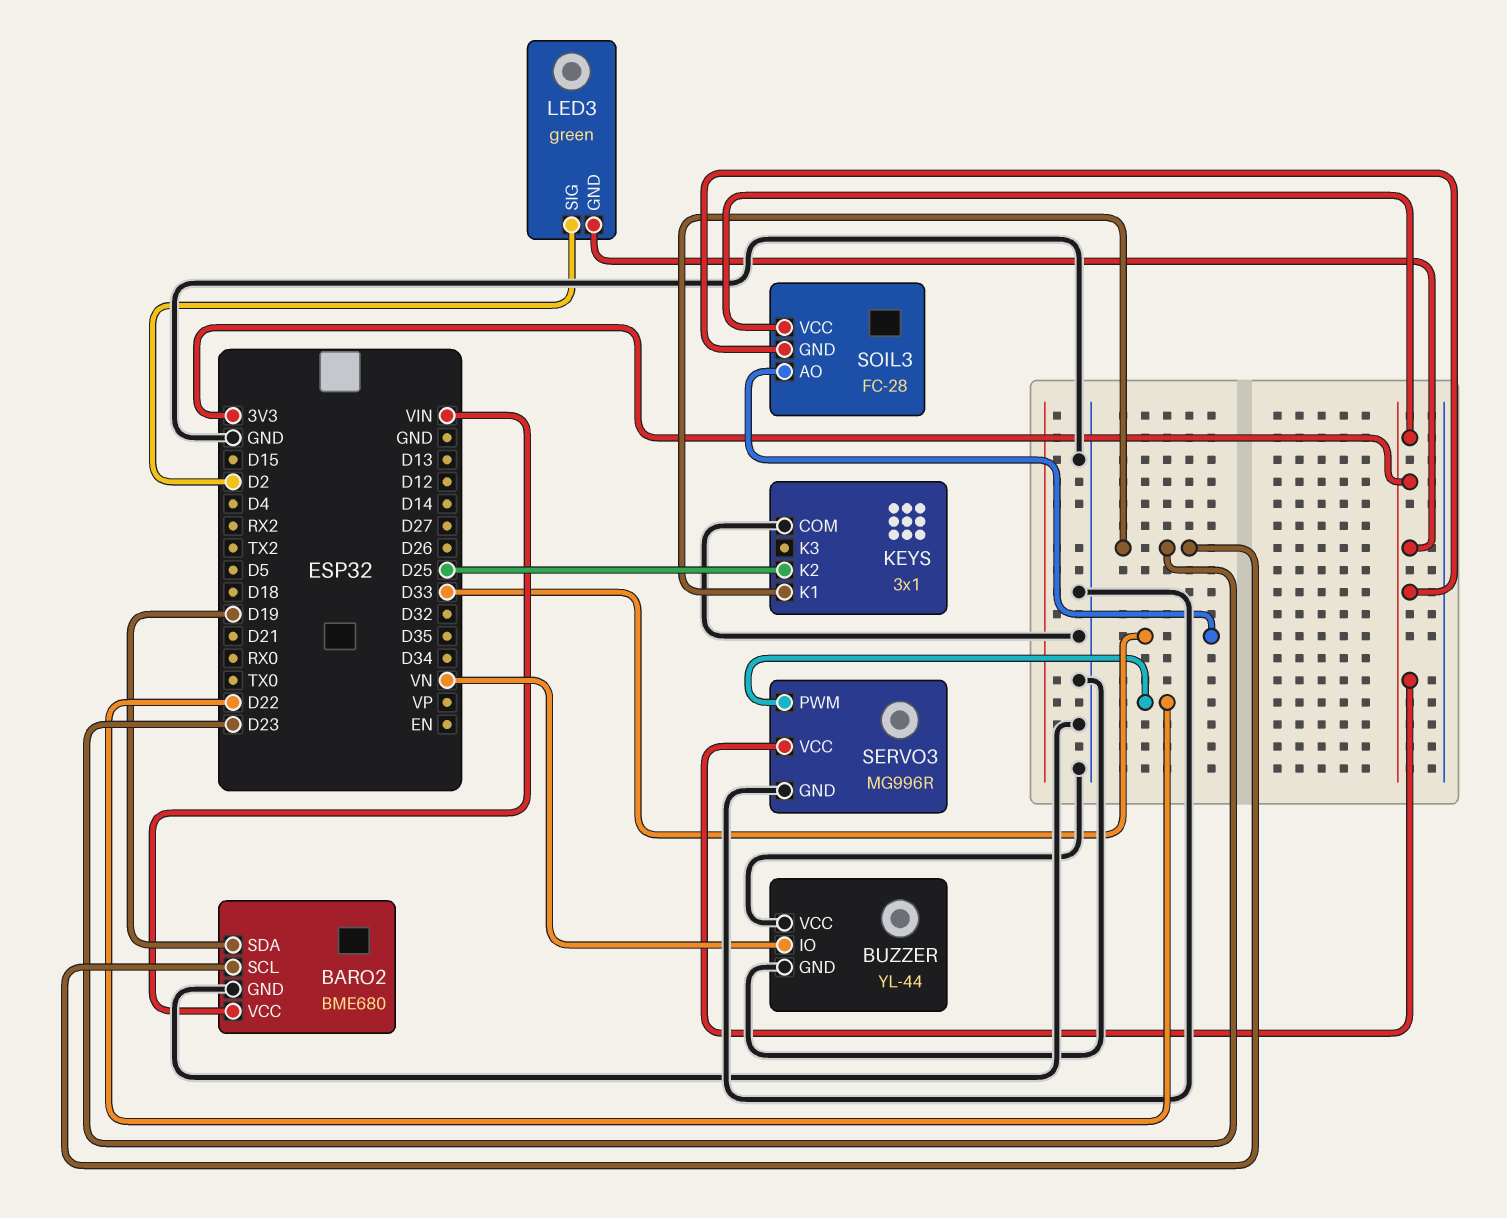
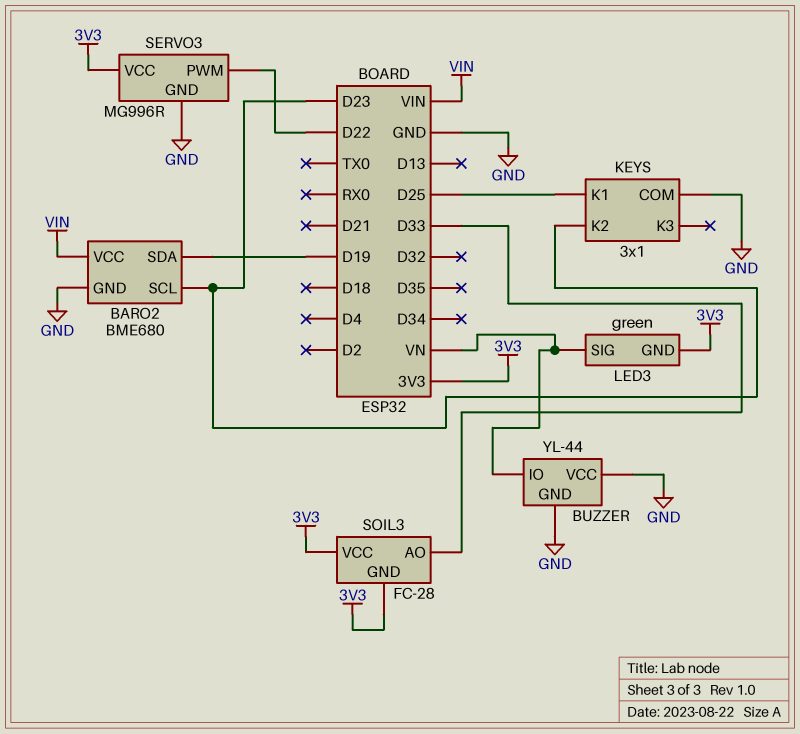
KEYS pin K1: D23 -> D25
KEYS pin K2: D25 -> D23
LED3 pin SIG: D2 -> VN

